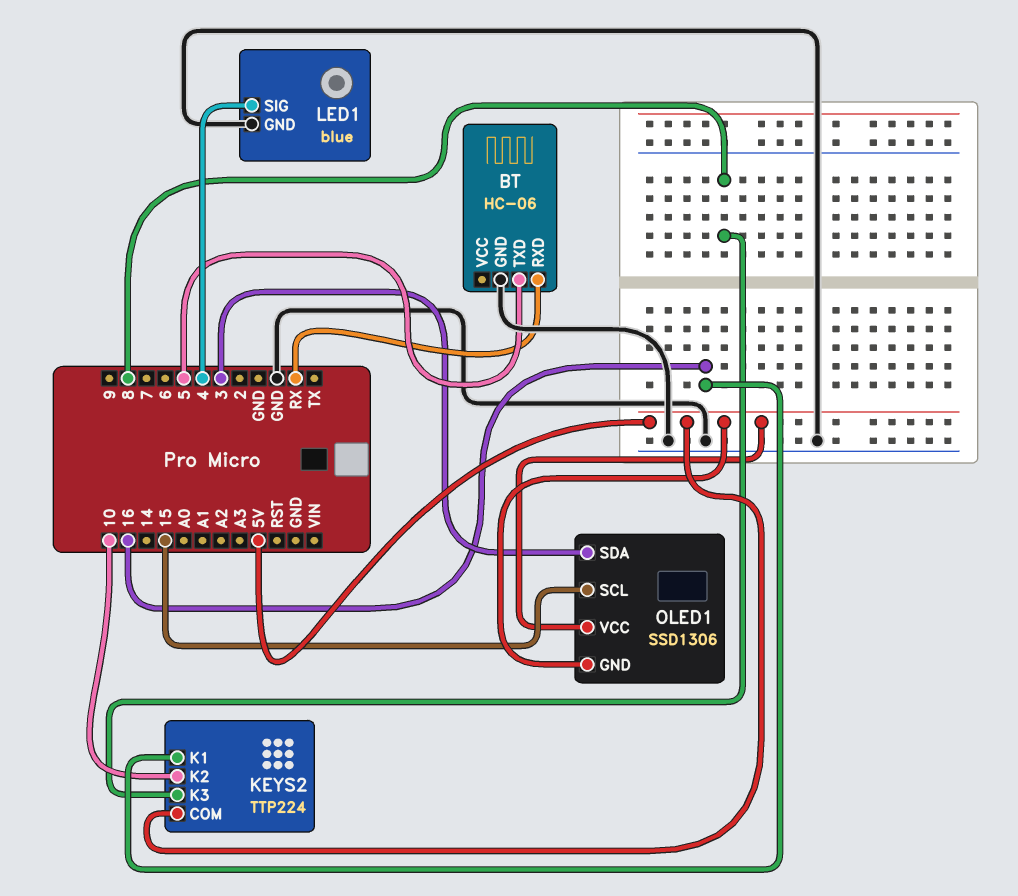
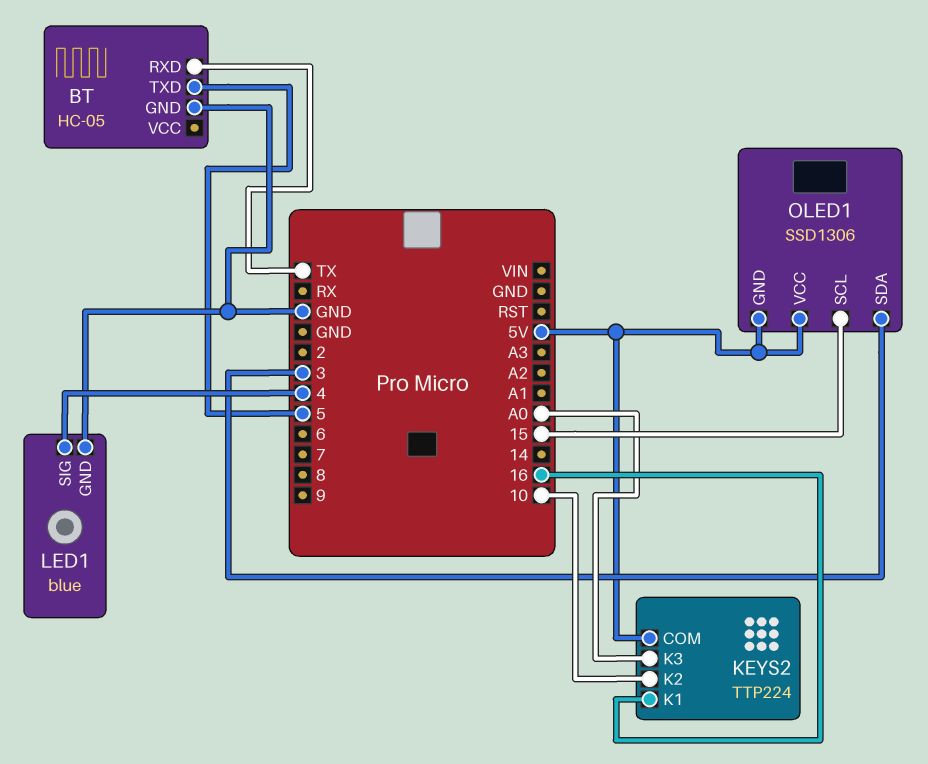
BT: HC-06 -> HC-05
BT pin RXD: RX -> TX
KEYS2 pin K3: 8 -> A0

